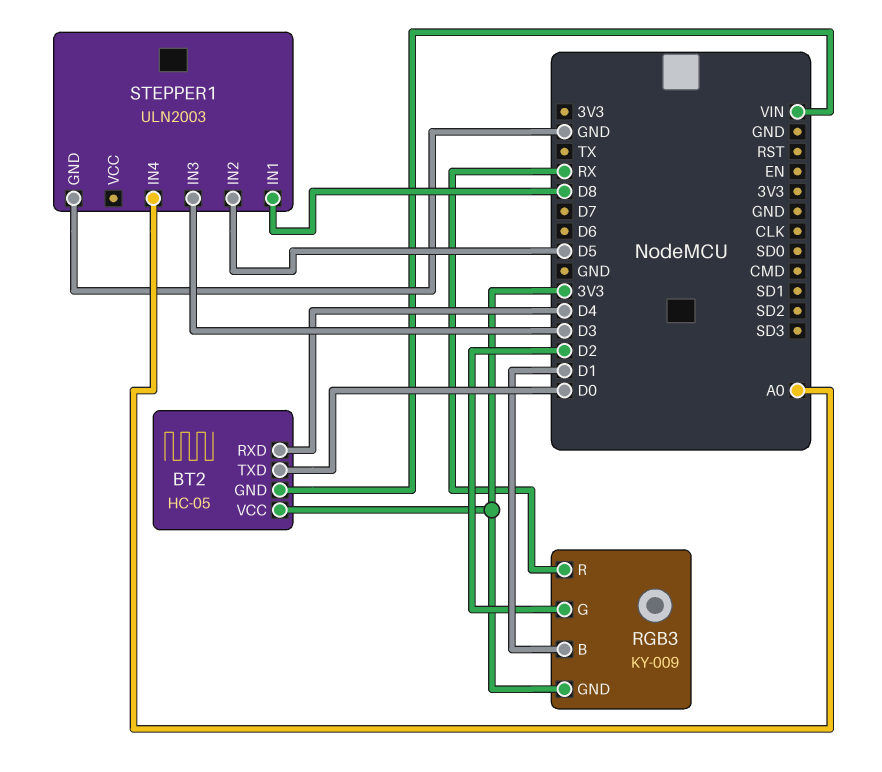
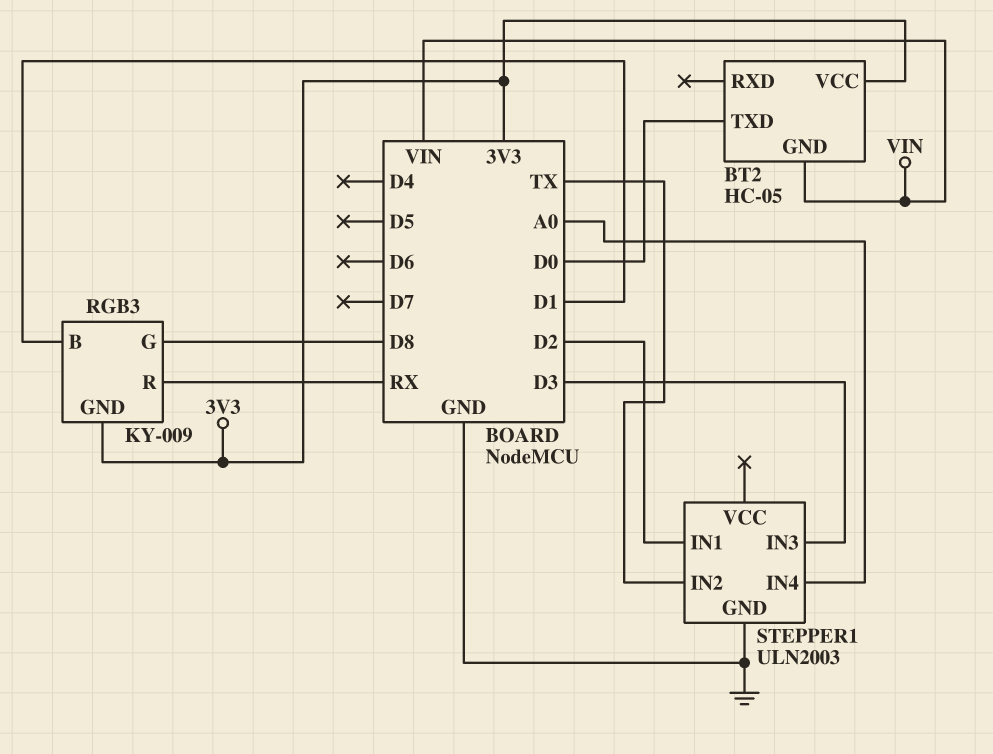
BT2 pin RXD: D4 -> none
RGB3 pin G: D2 -> D8
STEPPER1 pin IN1: D8 -> D2
STEPPER1 pin IN2: D5 -> TX

